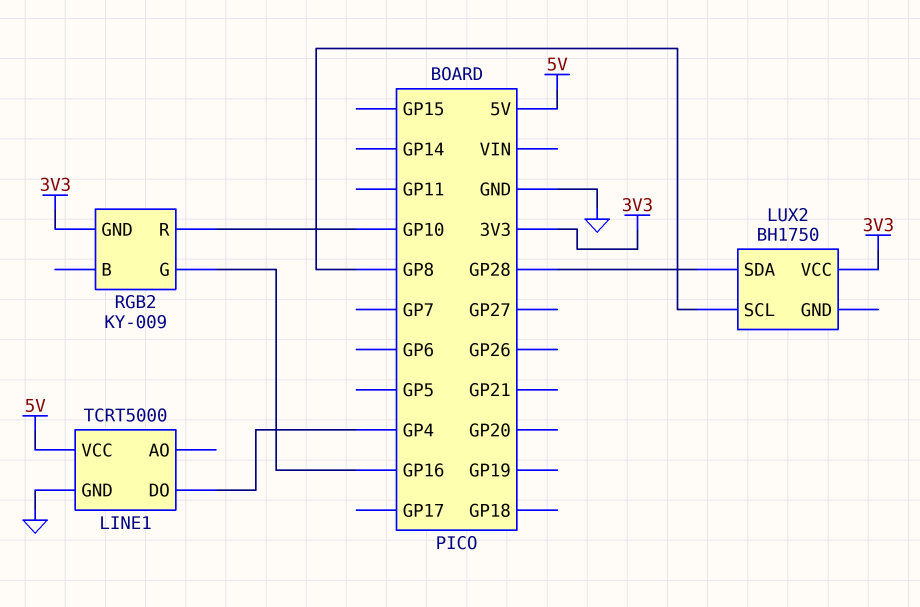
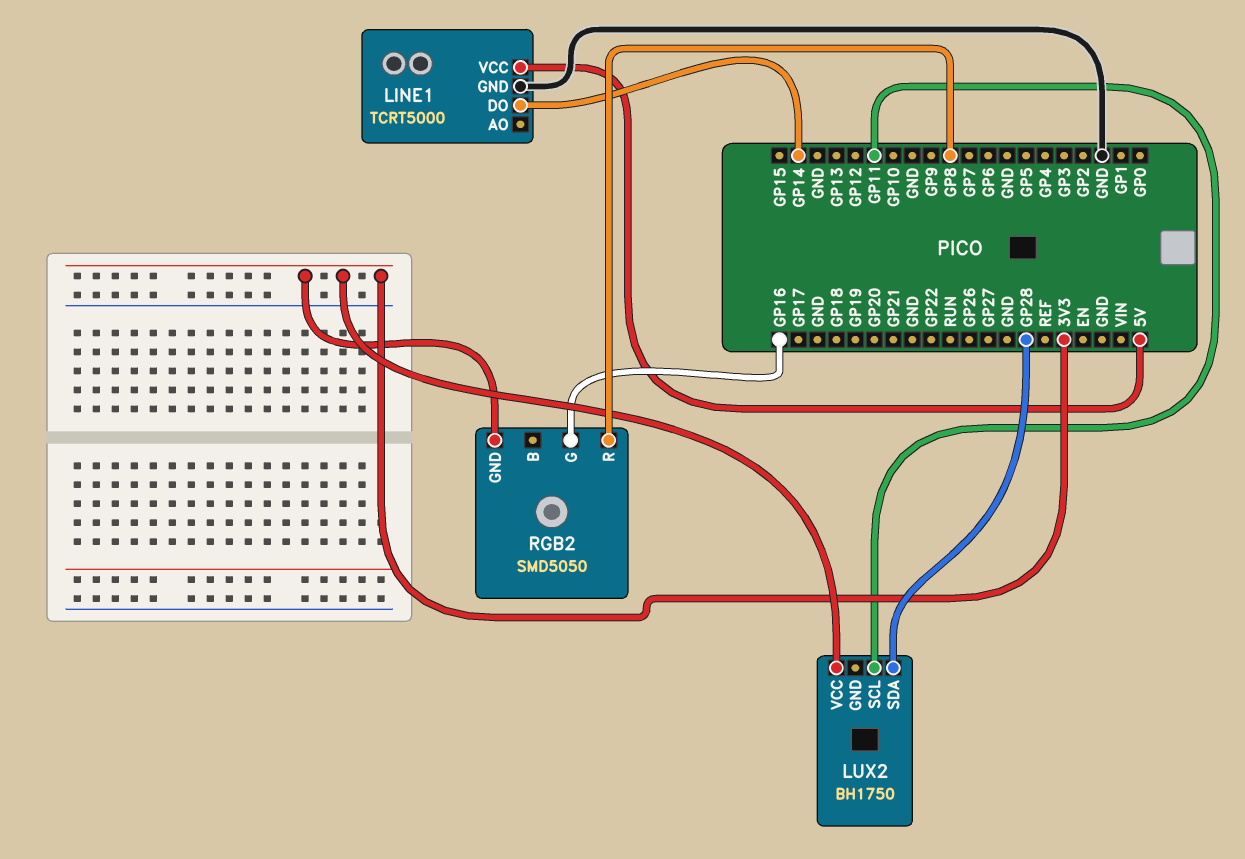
LINE1 pin DO: GP4 -> GP14
LUX2 pin SCL: GP8 -> GP11
RGB2: KY-009 -> SMD5050
RGB2 pin R: GP10 -> GP8

